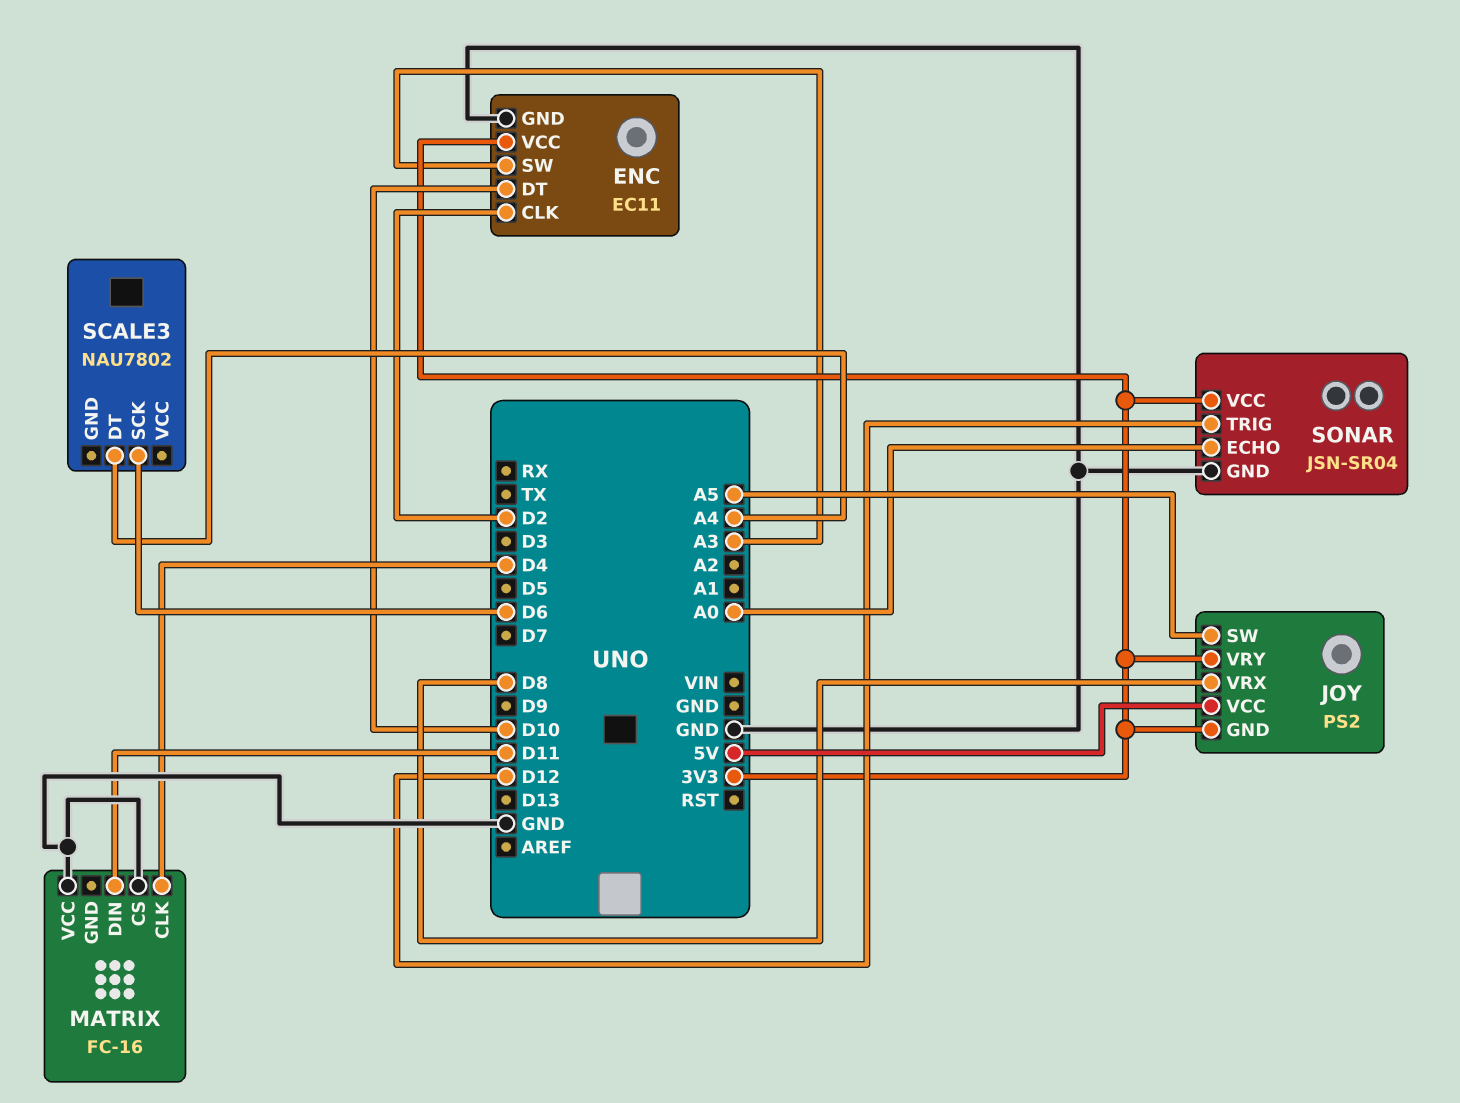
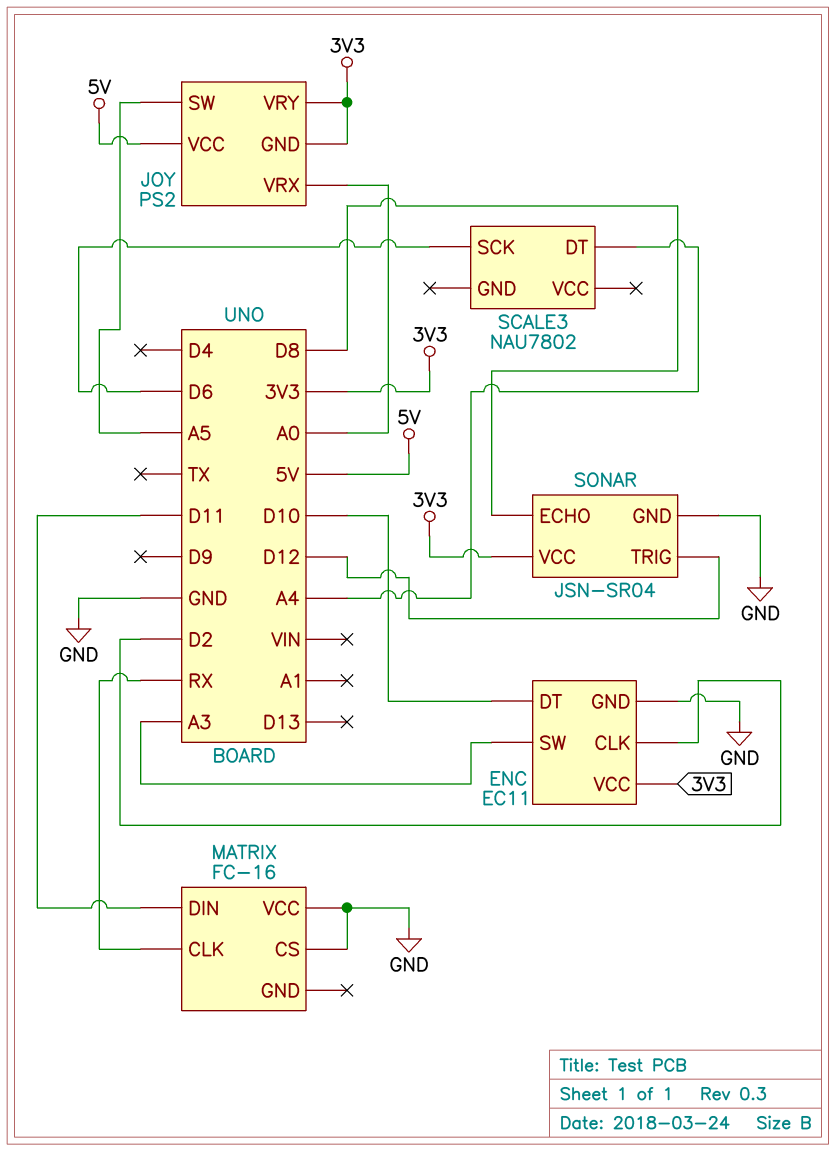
JOY pin VRX: D8 -> A0
MATRIX pin CLK: D4 -> RX
SONAR pin ECHO: A0 -> D8

